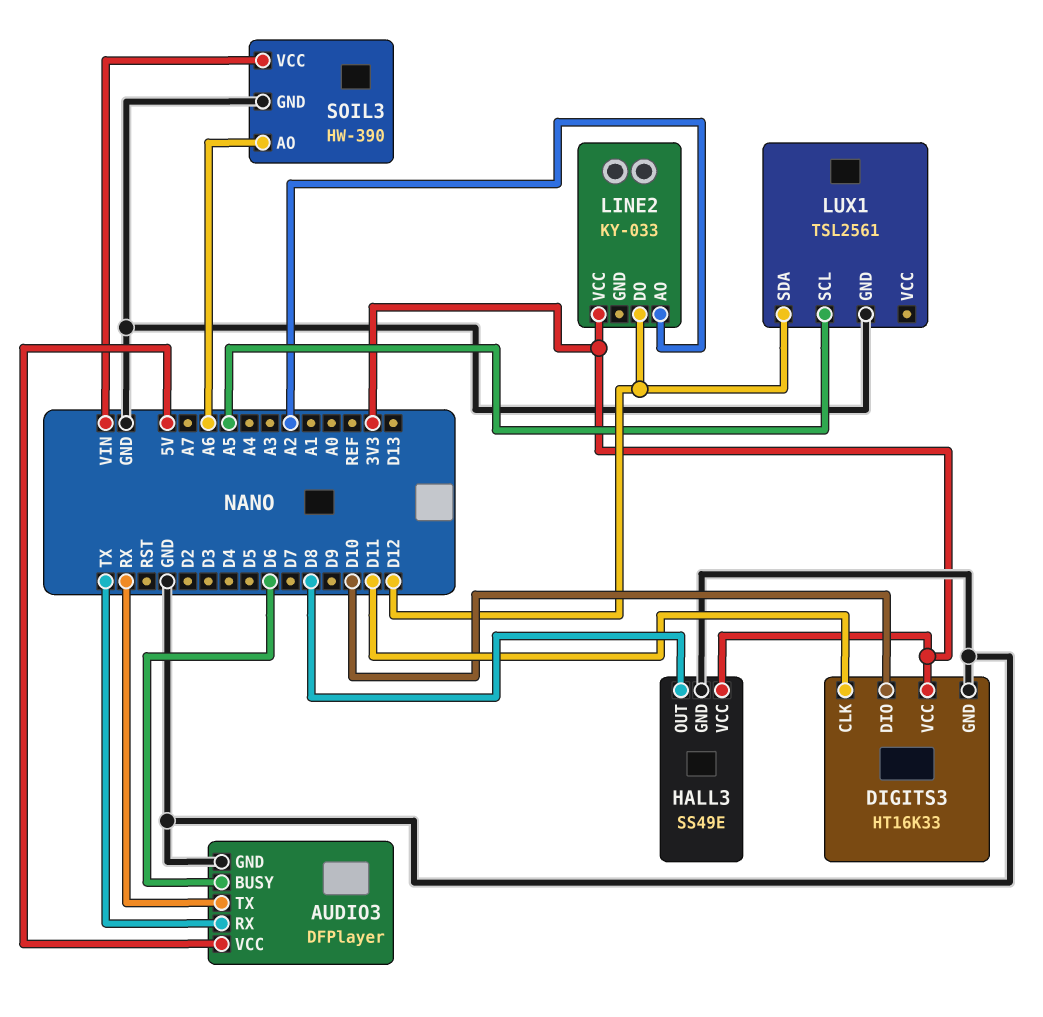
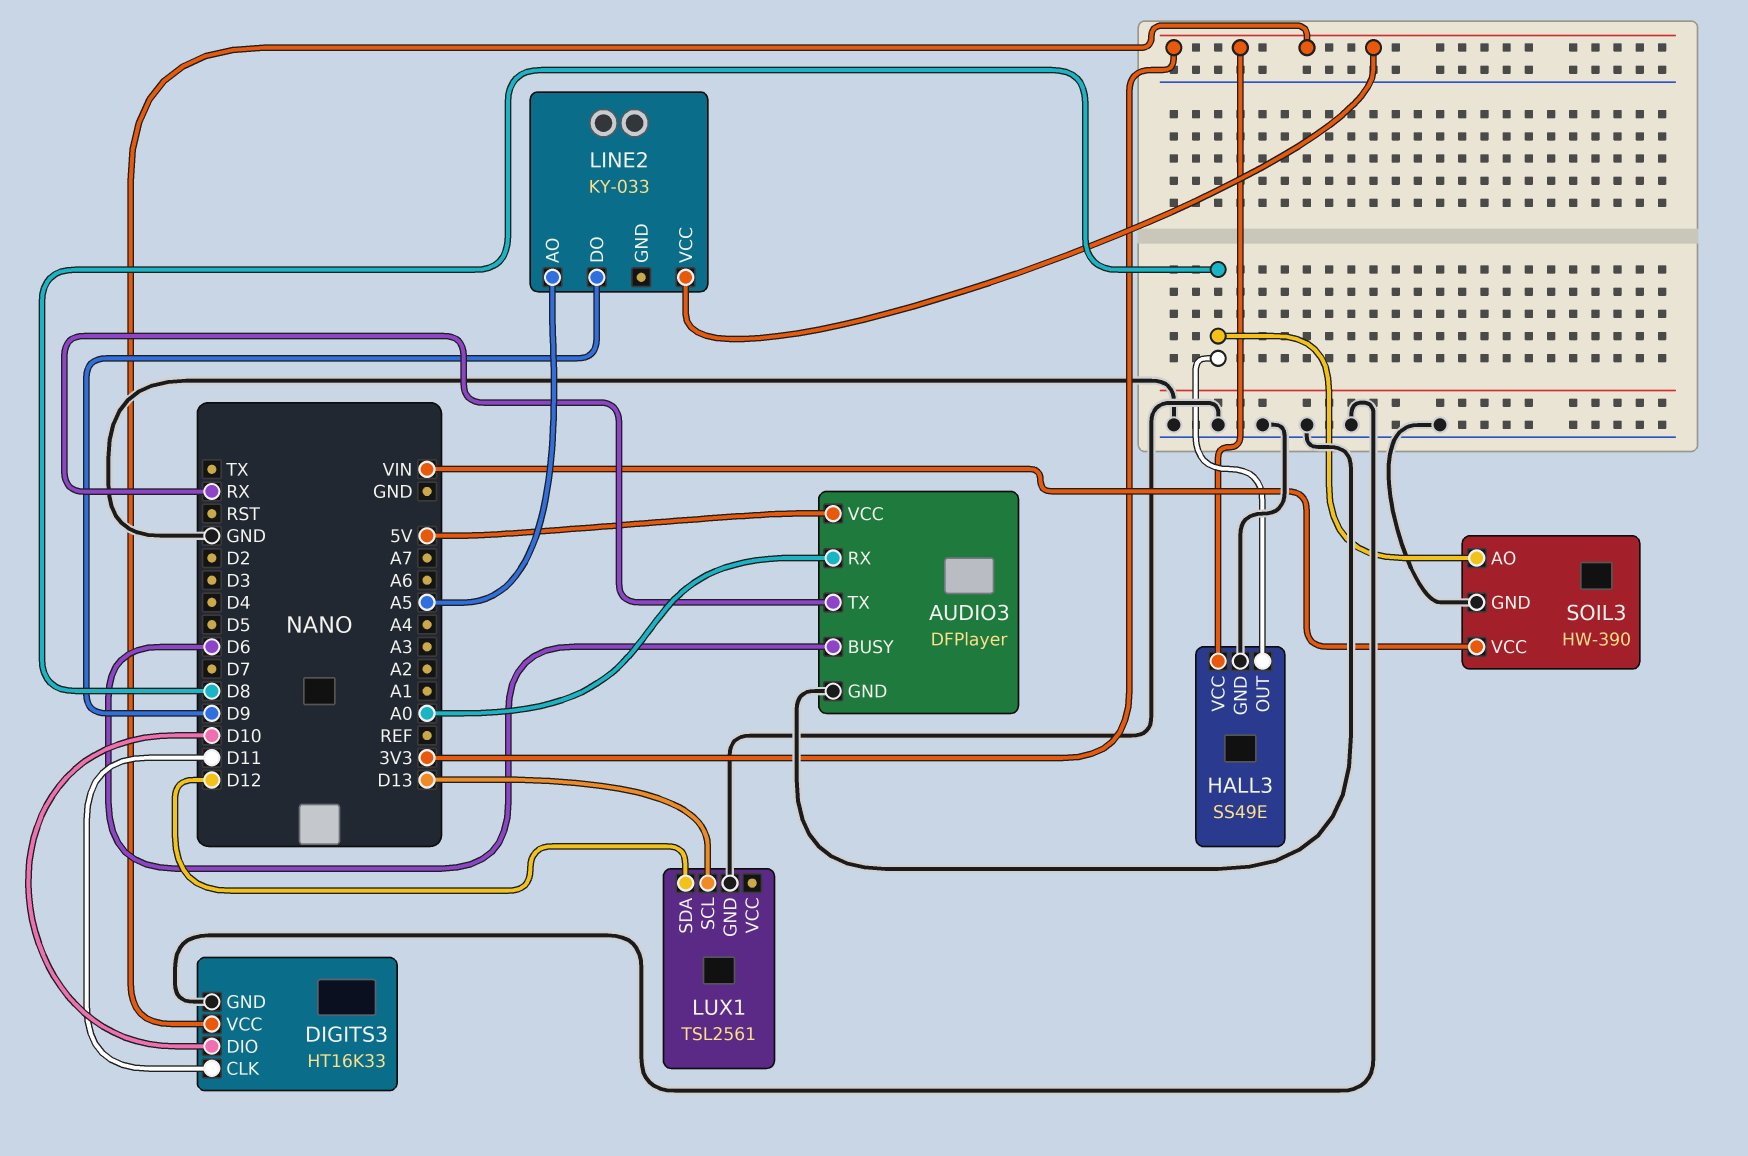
AUDIO3 pin RX: TX -> A0
LINE2 pin AO: A2 -> A5
LINE2 pin DO: D12 -> D9
LUX1 pin SCL: A5 -> D13
SOIL3 pin AO: A6 -> D8

